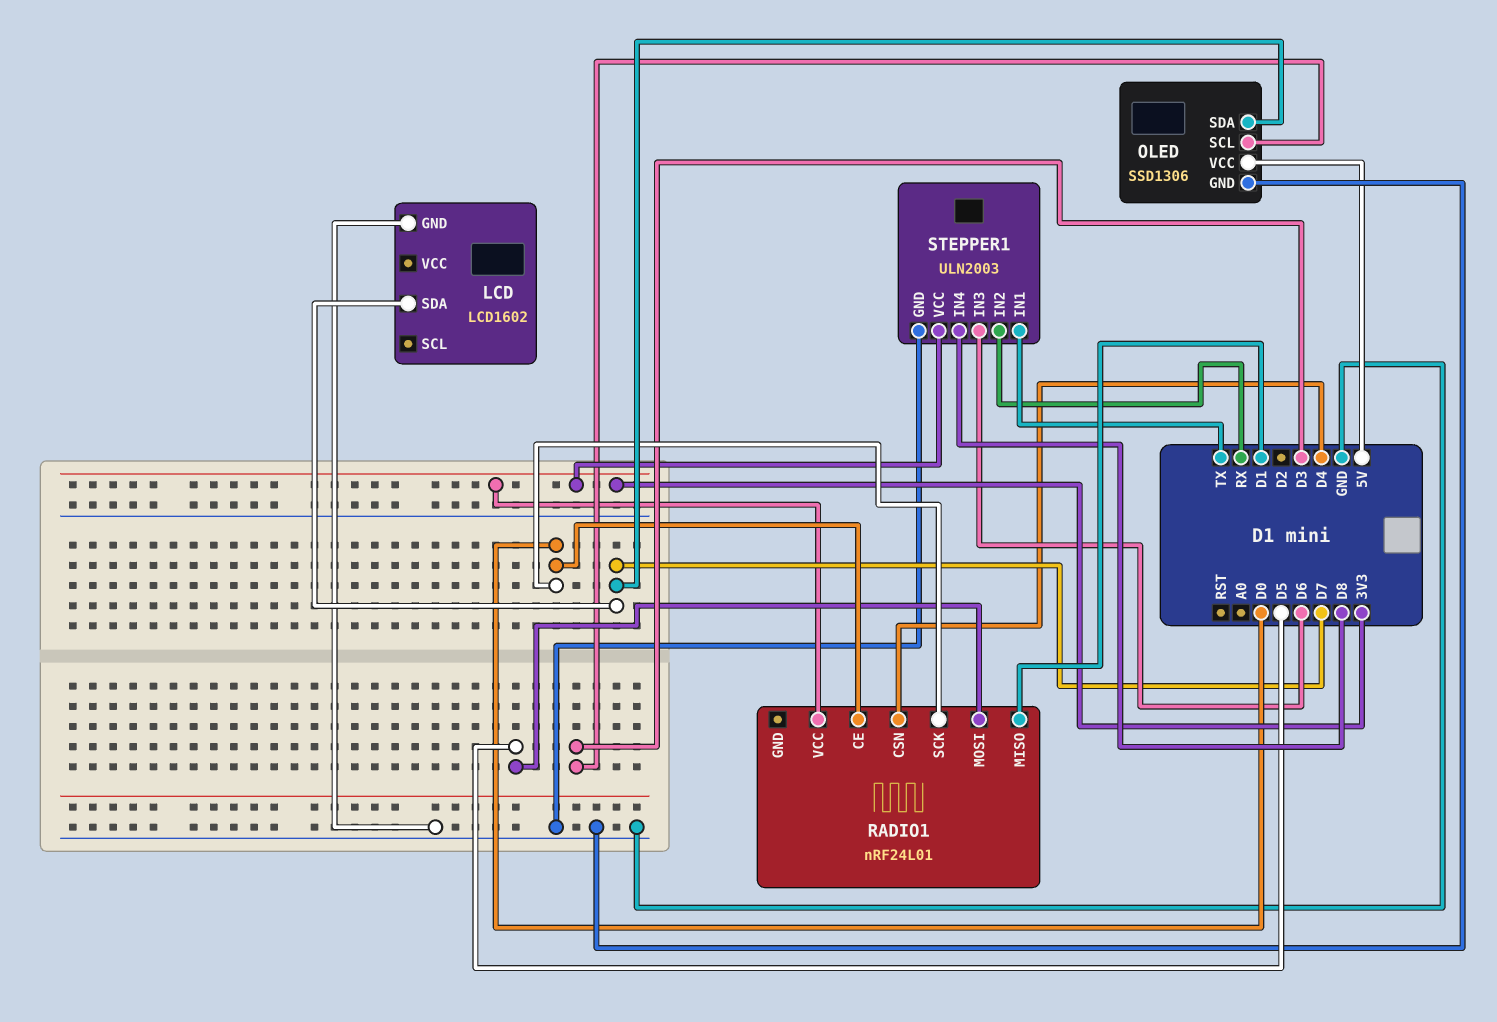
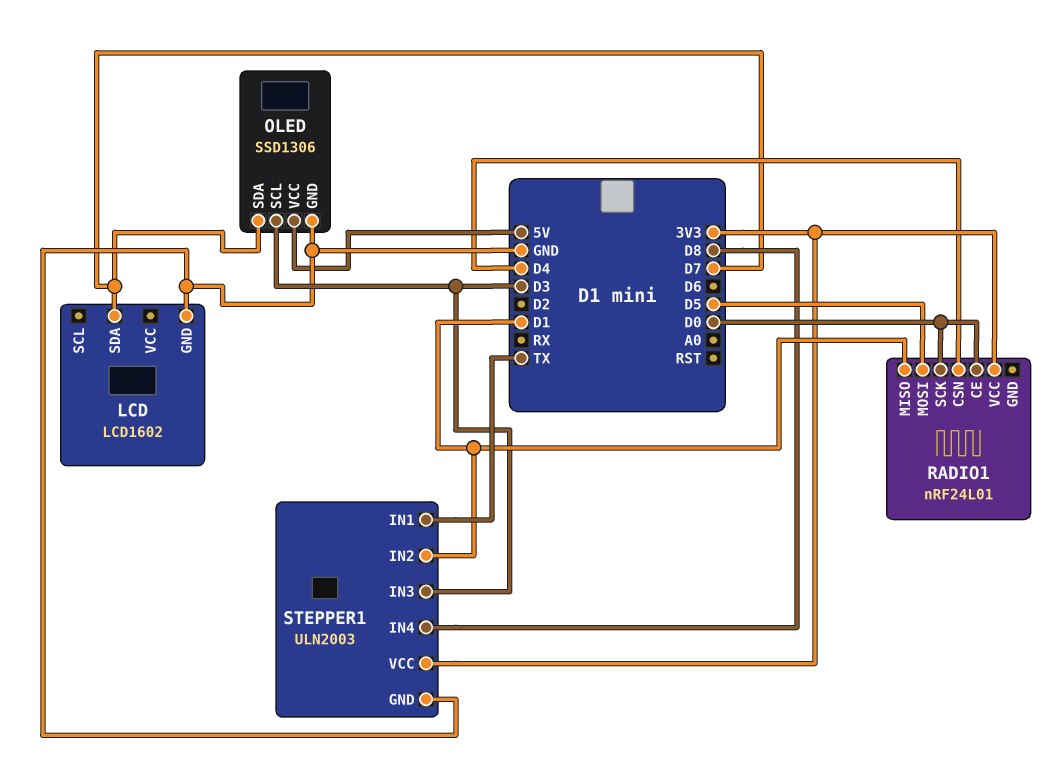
STEPPER1 pin IN2: RX -> D1
STEPPER1 pin IN3: D6 -> D3

